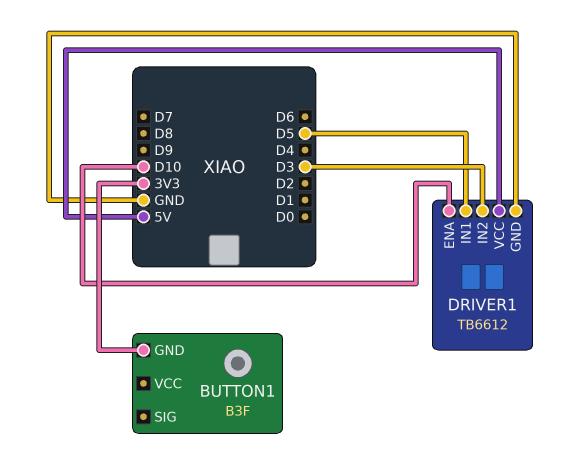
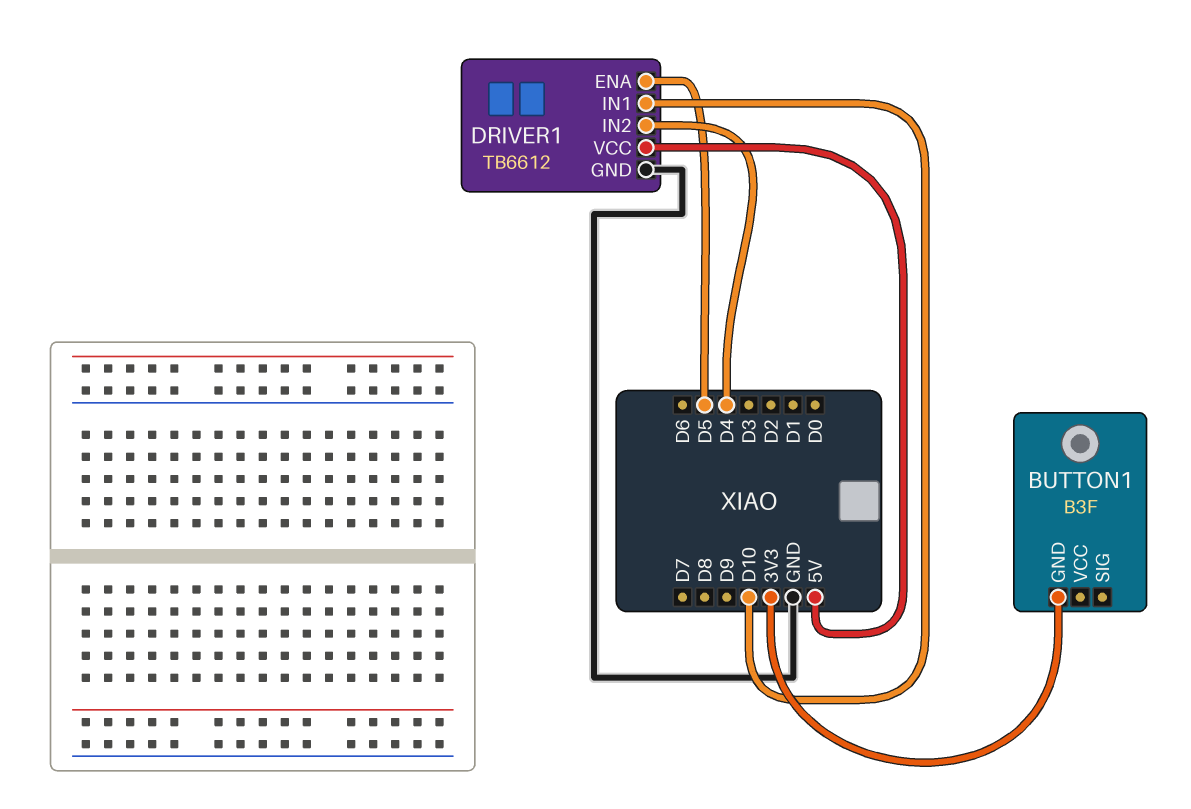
DRIVER1 pin ENA: D10 -> D5
DRIVER1 pin IN1: D5 -> D10
DRIVER1 pin IN2: D3 -> D4

